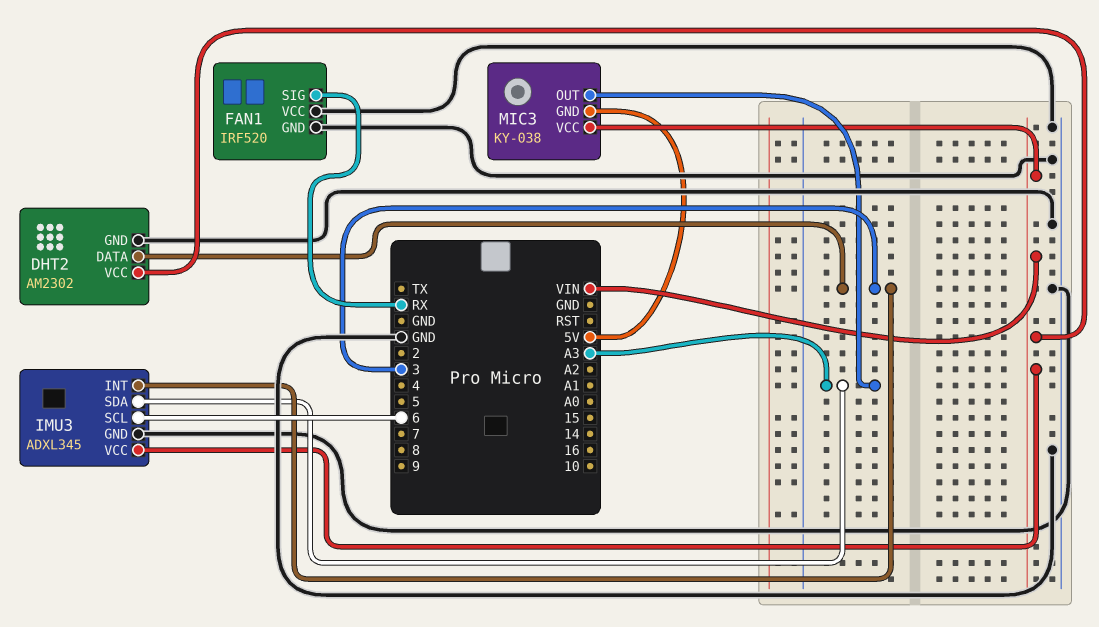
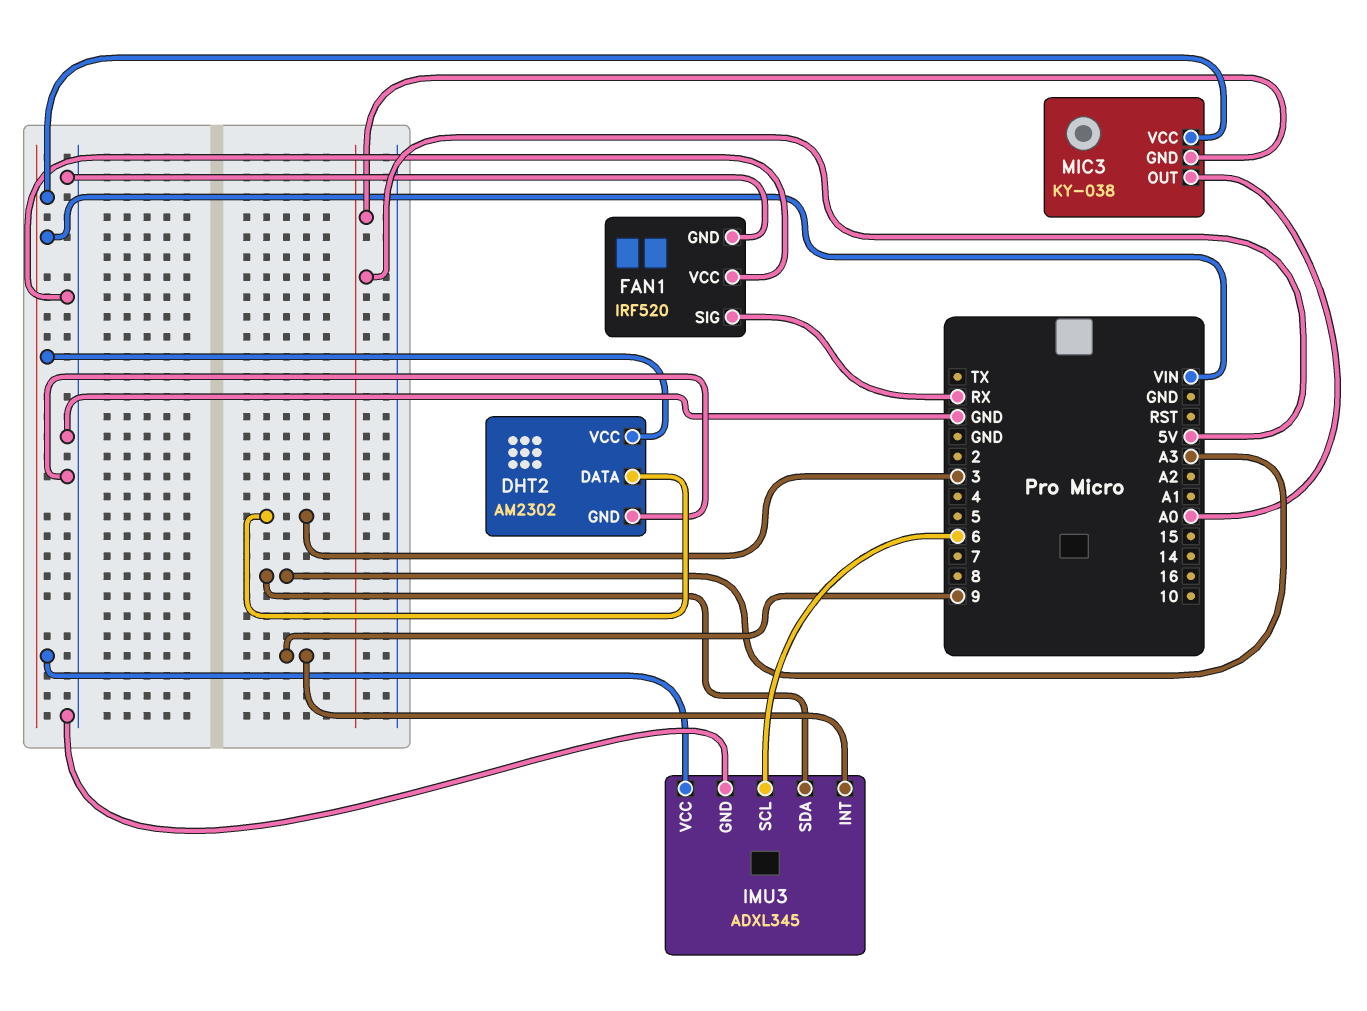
IMU3 pin INT: 3 -> 9
MIC3 pin OUT: A3 -> A0

